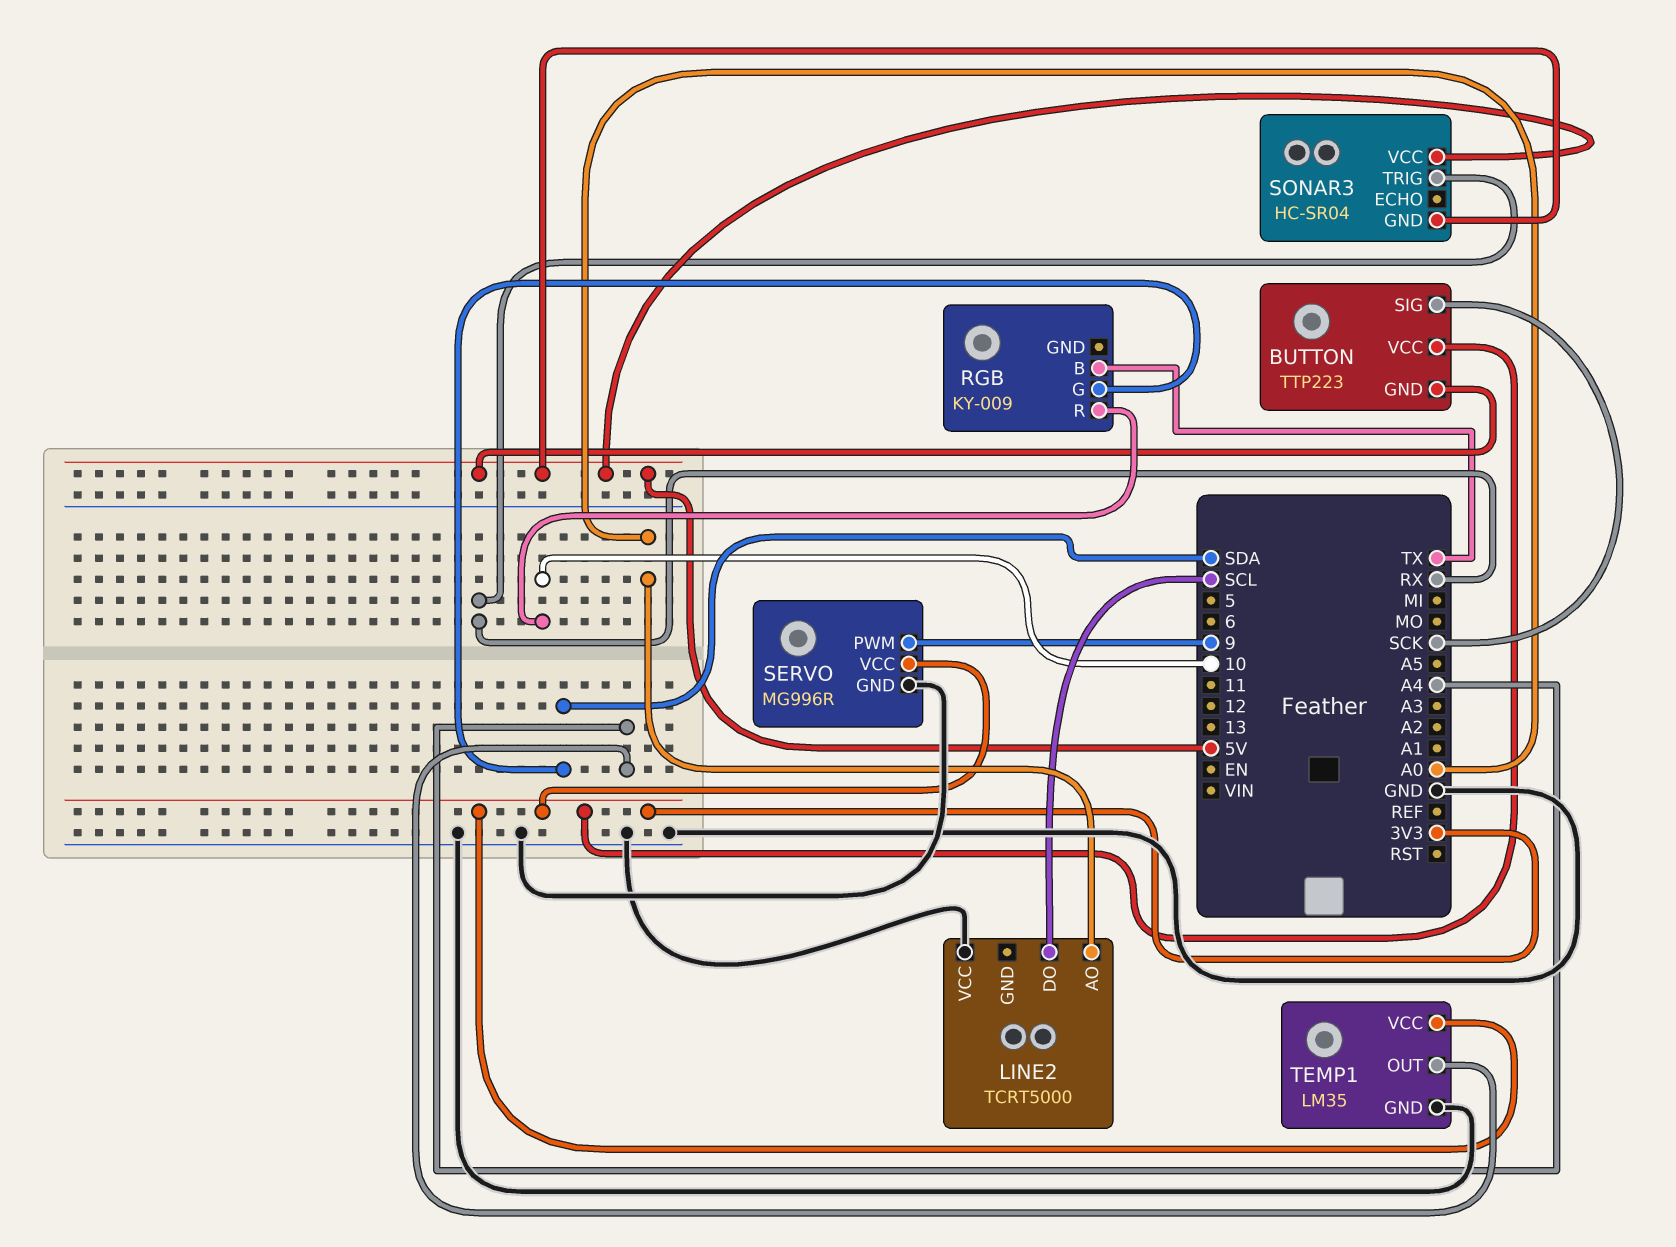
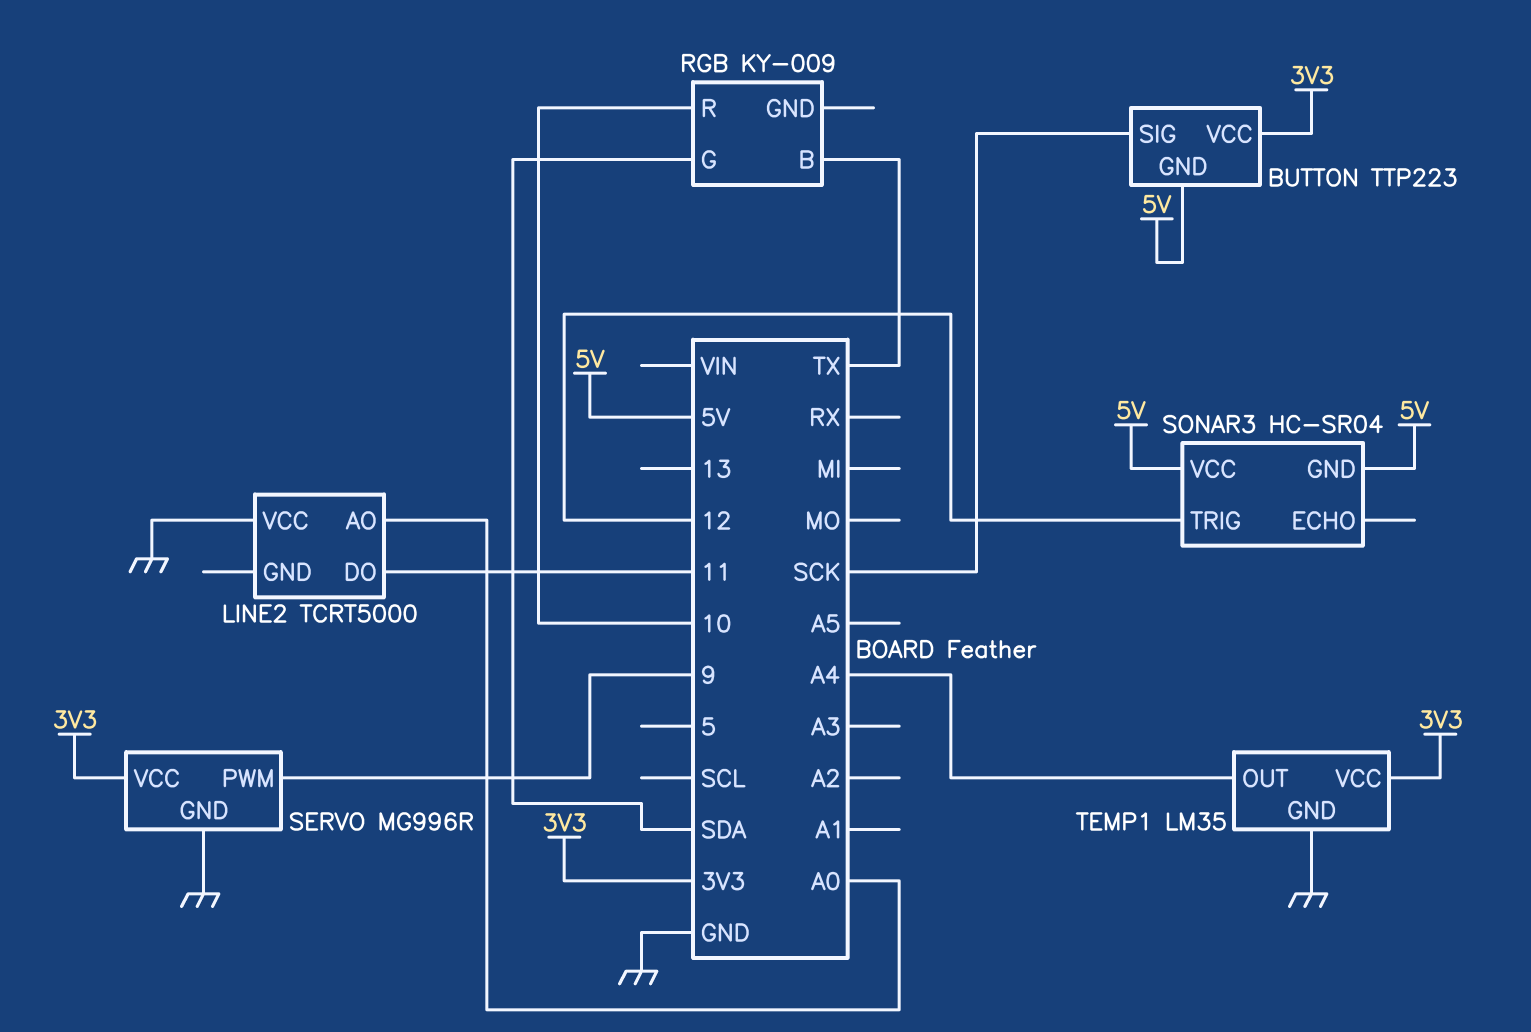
LINE2 pin DO: SCL -> 11
SONAR3 pin TRIG: RX -> 12

